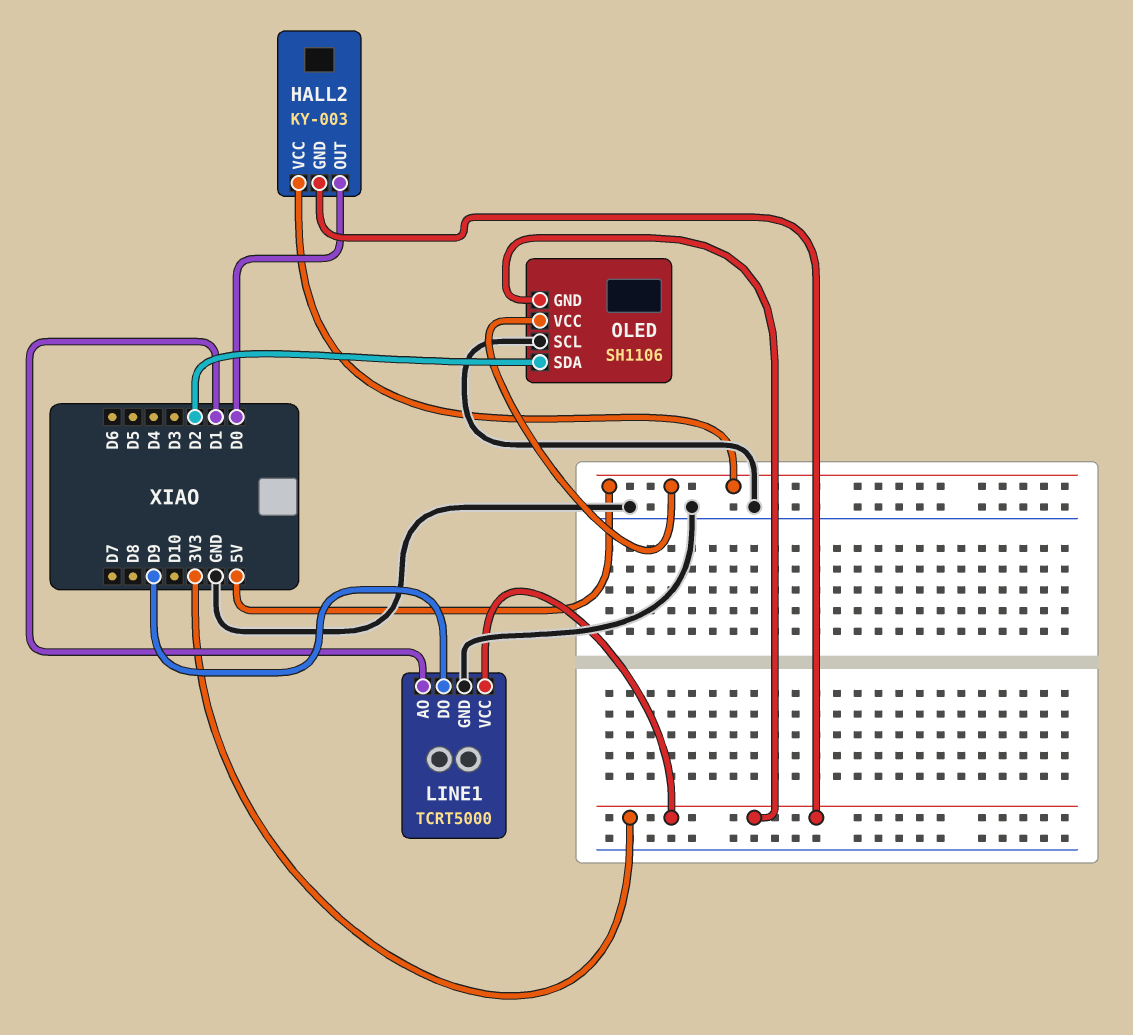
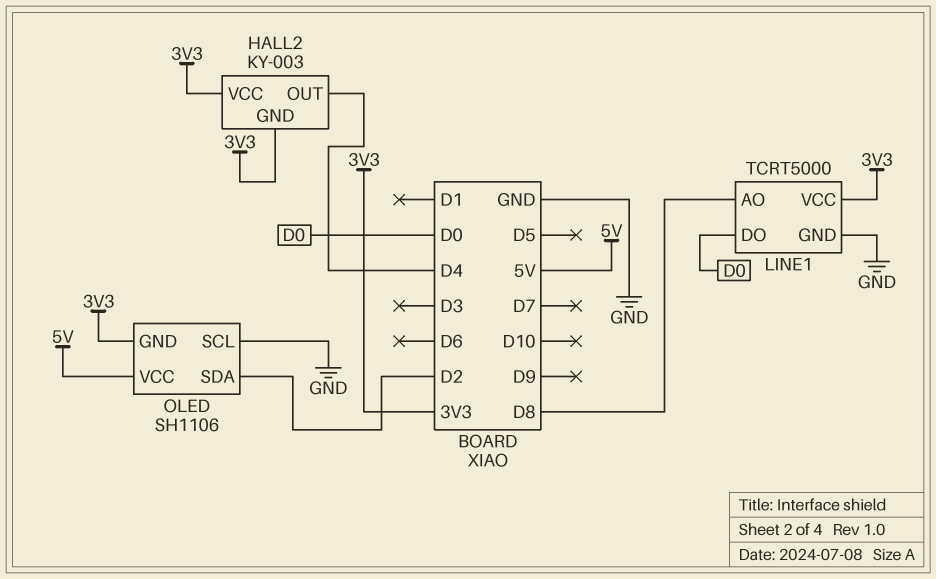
HALL2 pin OUT: D0 -> D4
HALL2 pin VCC: 5V -> 3V3
LINE1 pin AO: D1 -> D8
LINE1 pin DO: D9 -> D0

